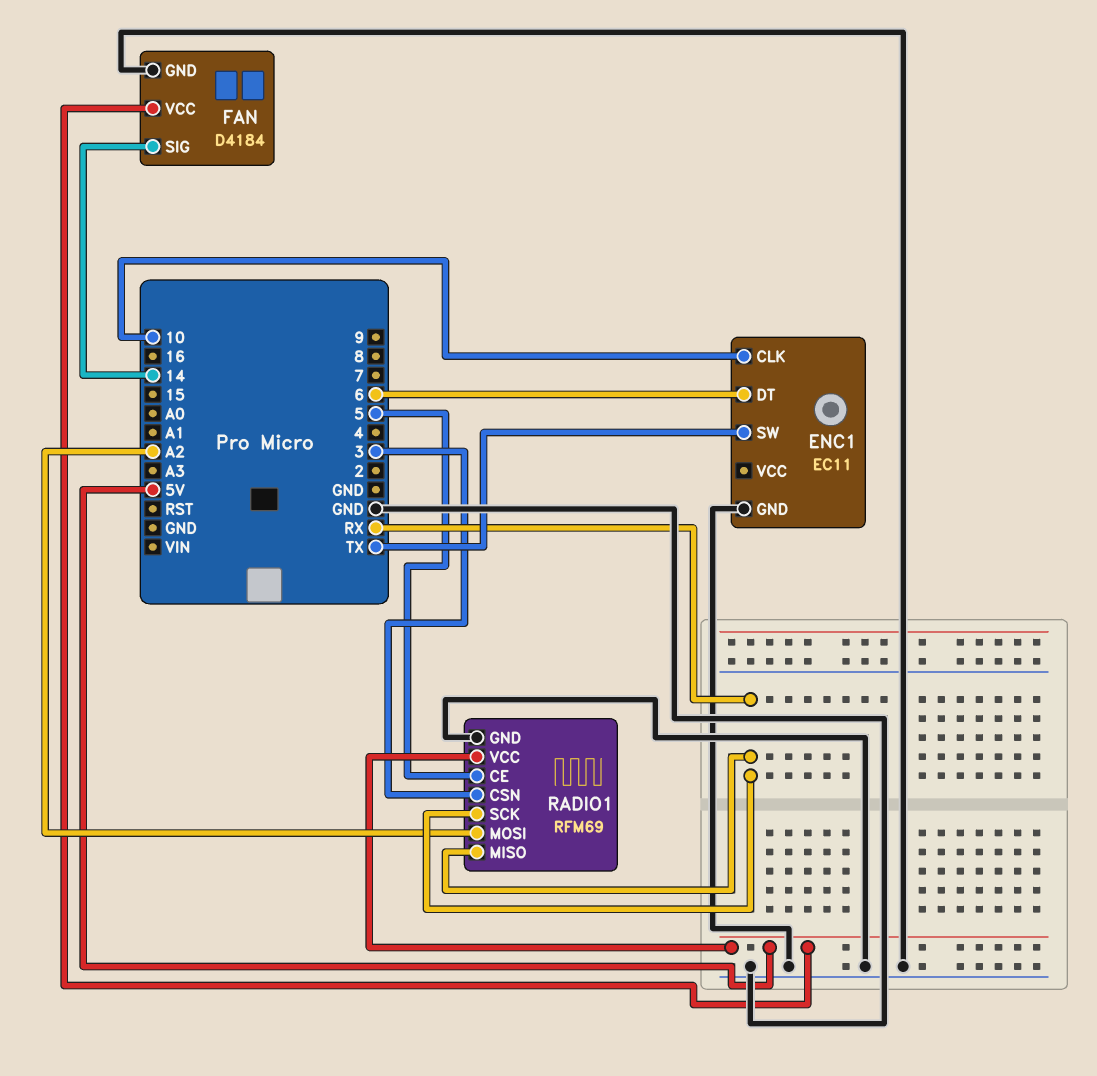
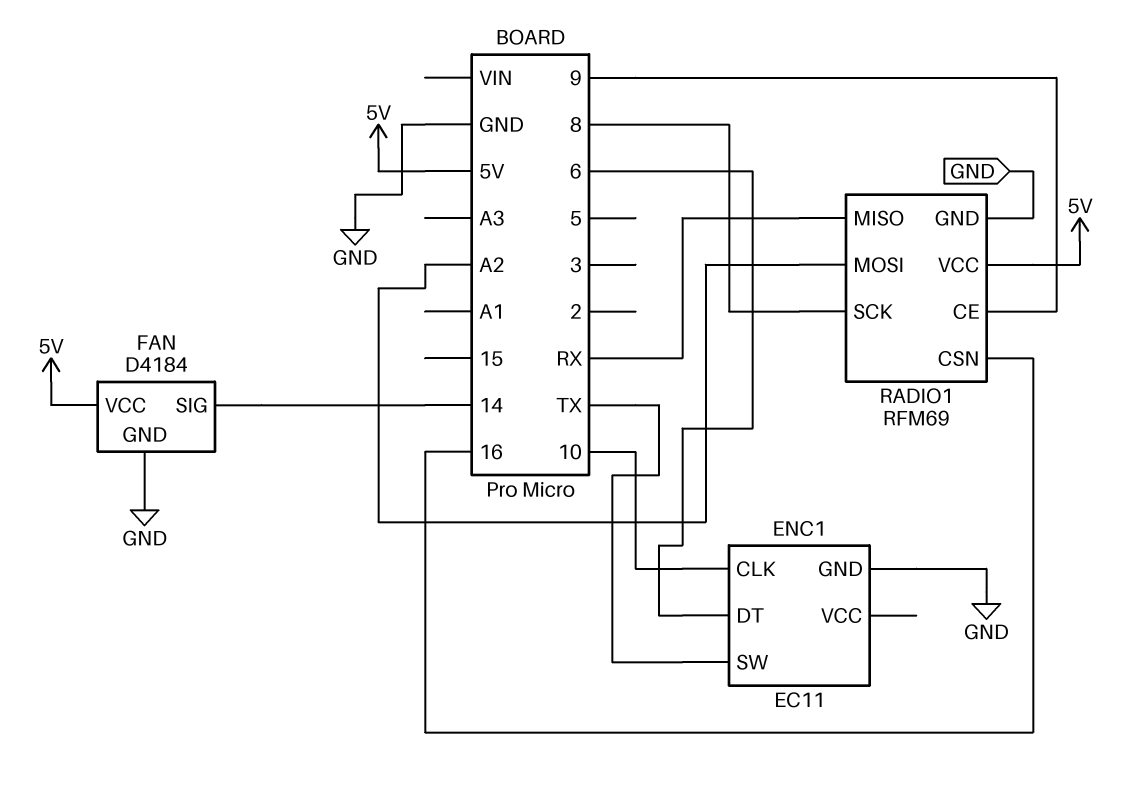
RADIO1 pin CE: 5 -> 9
RADIO1 pin CSN: 3 -> 16
RADIO1 pin SCK: RX -> 8

